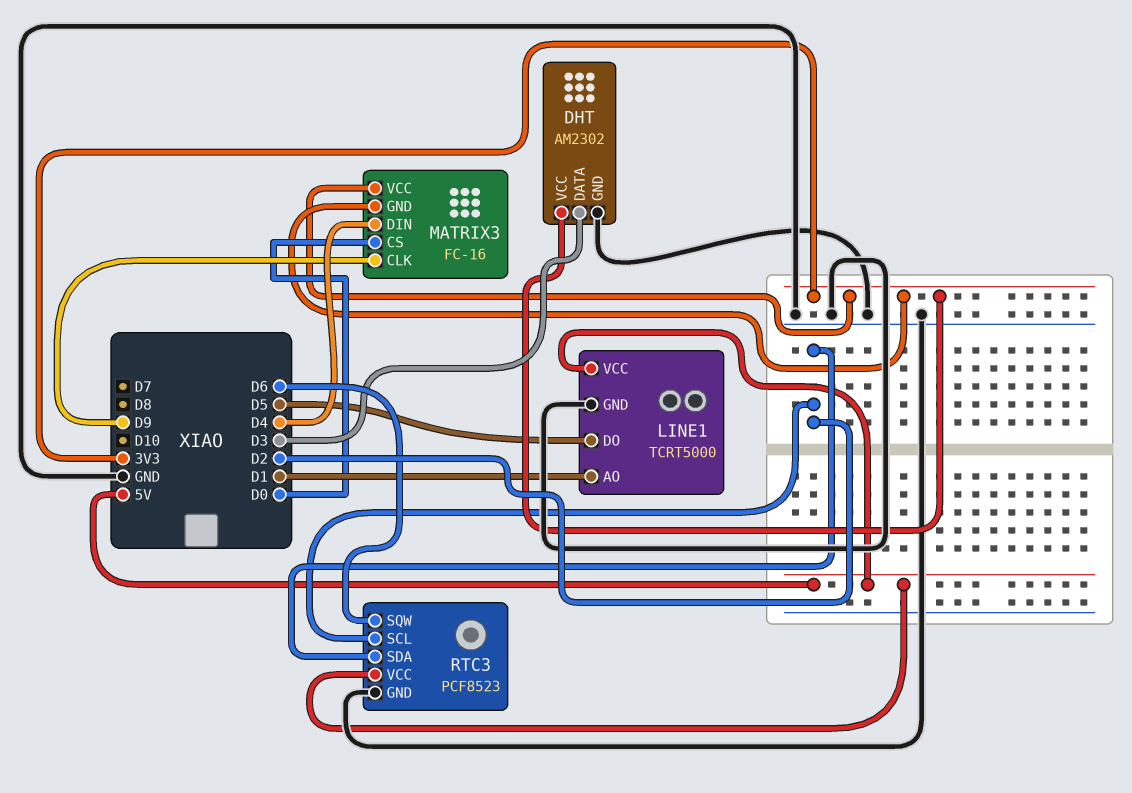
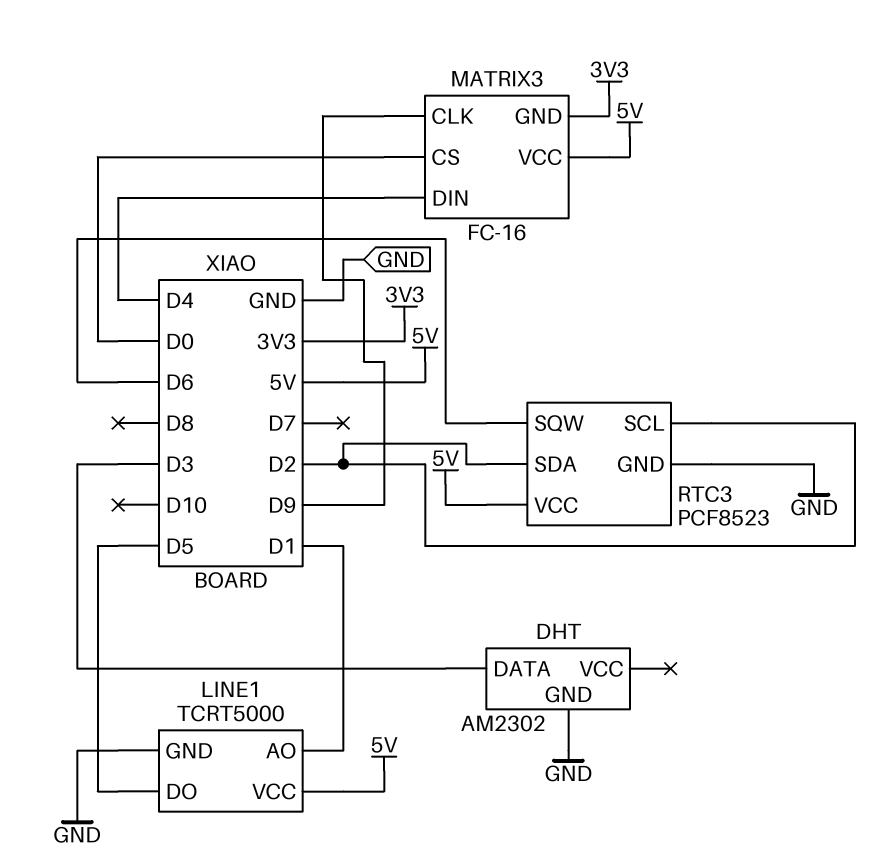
DHT pin VCC: 3V3 -> none
MATRIX3 pin VCC: 3V3 -> 5V

